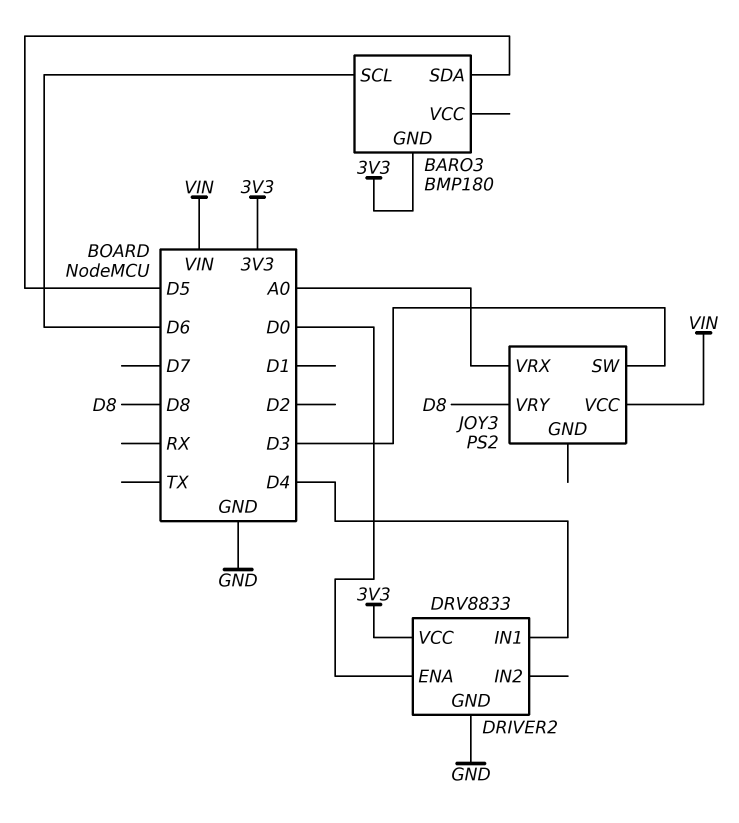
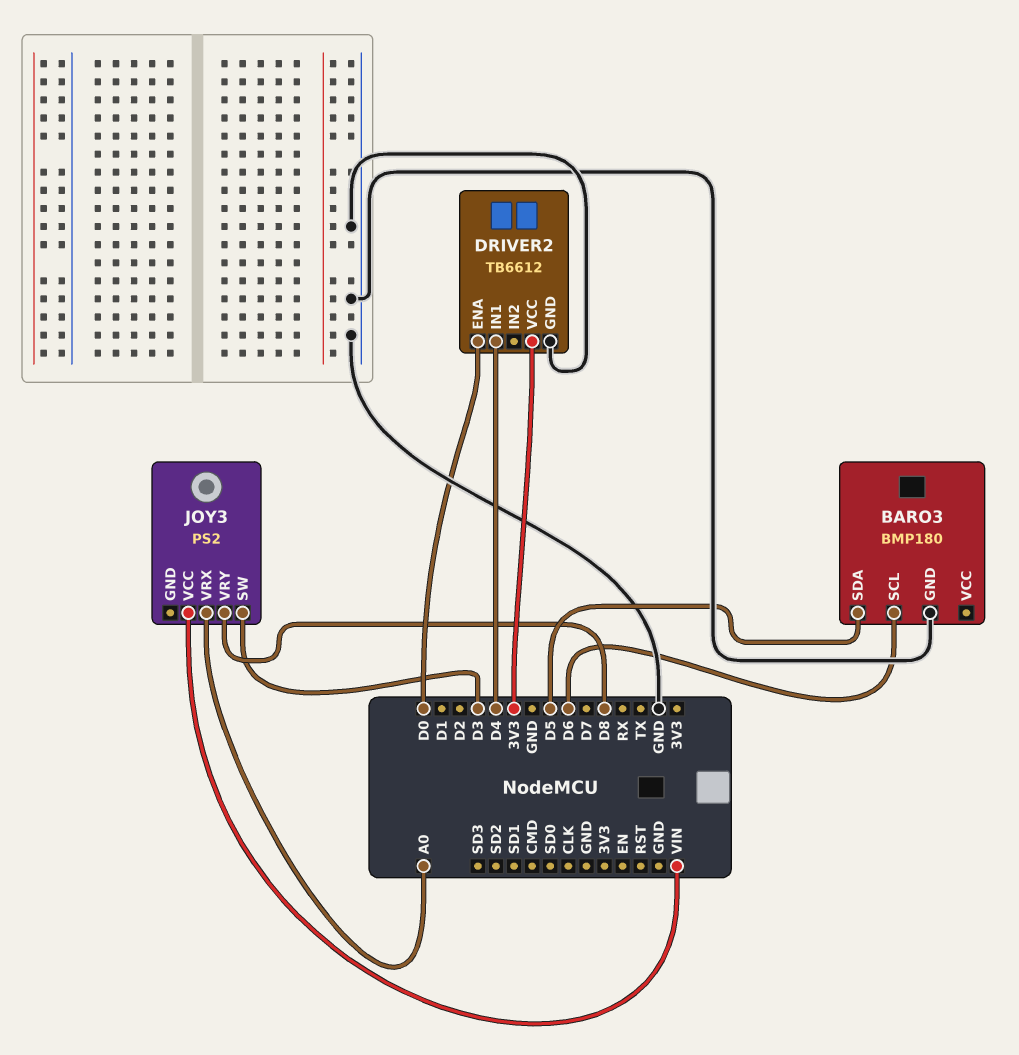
BARO3 pin GND: 3V3 -> GND
DRIVER2: DRV8833 -> TB6612

